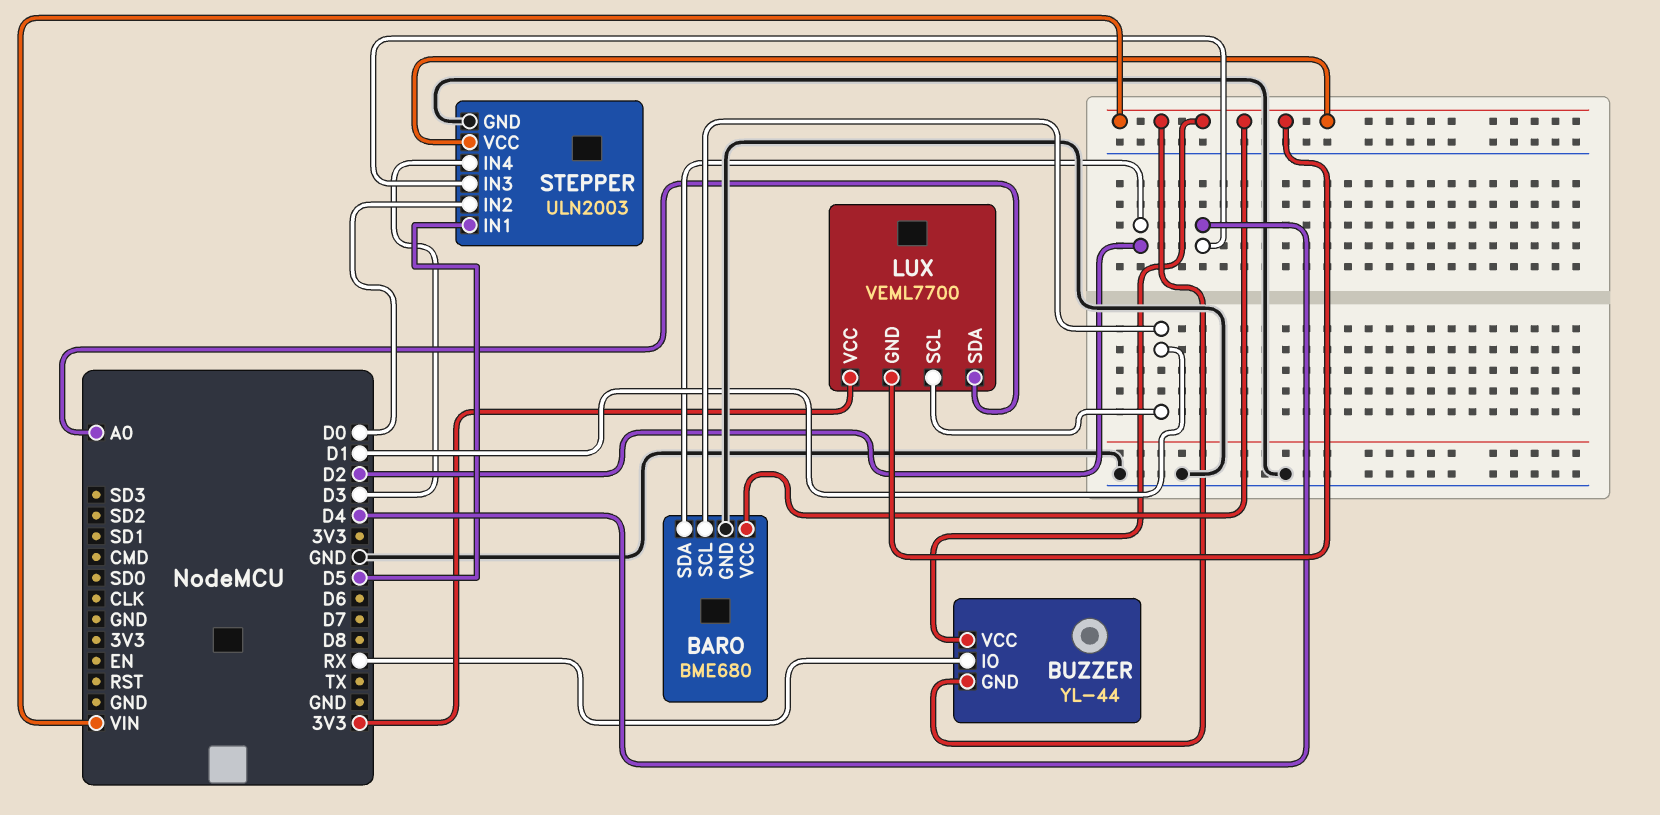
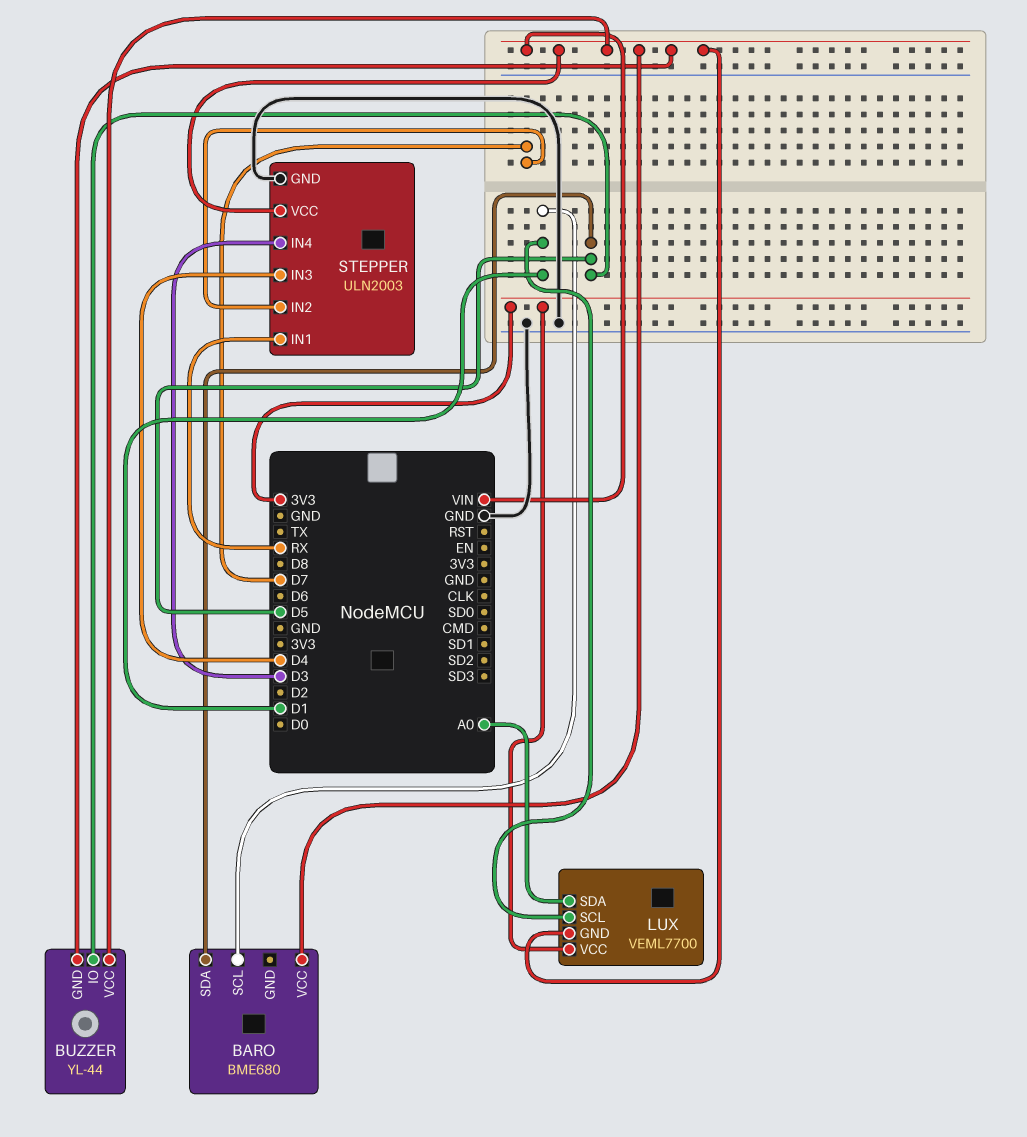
BARO pin GND: GND -> none
BARO pin SDA: D2 -> D5
BUZZER pin IO: RX -> D5
STEPPER pin IN1: D5 -> RX
STEPPER pin IN2: D0 -> D7

